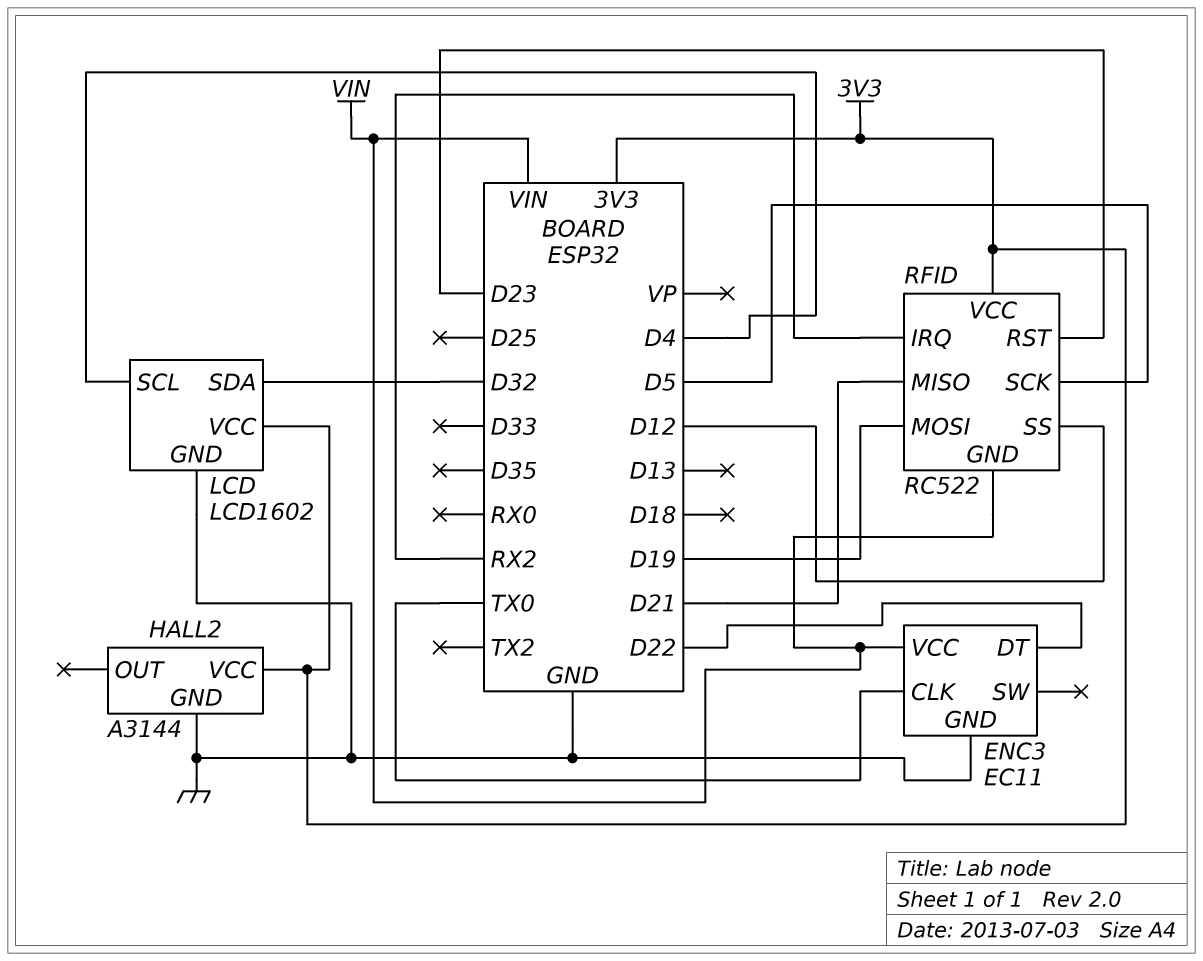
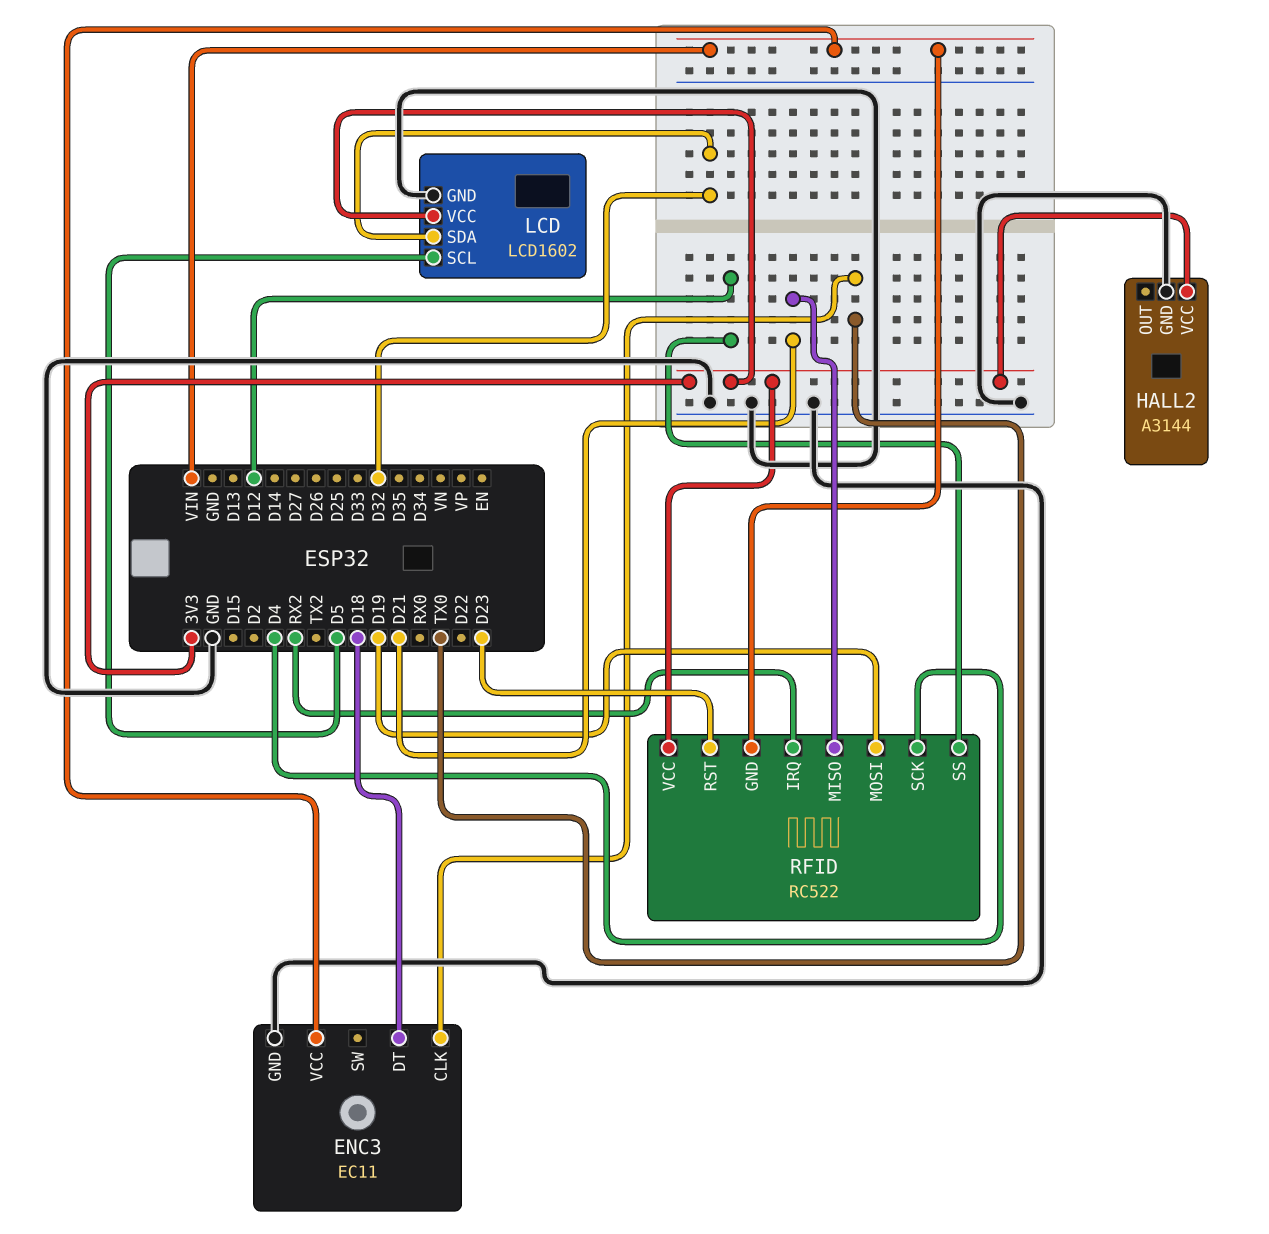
ENC3 pin DT: D22 -> D18
LCD pin SCL: D4 -> D5
RFID pin SCK: D5 -> D4

